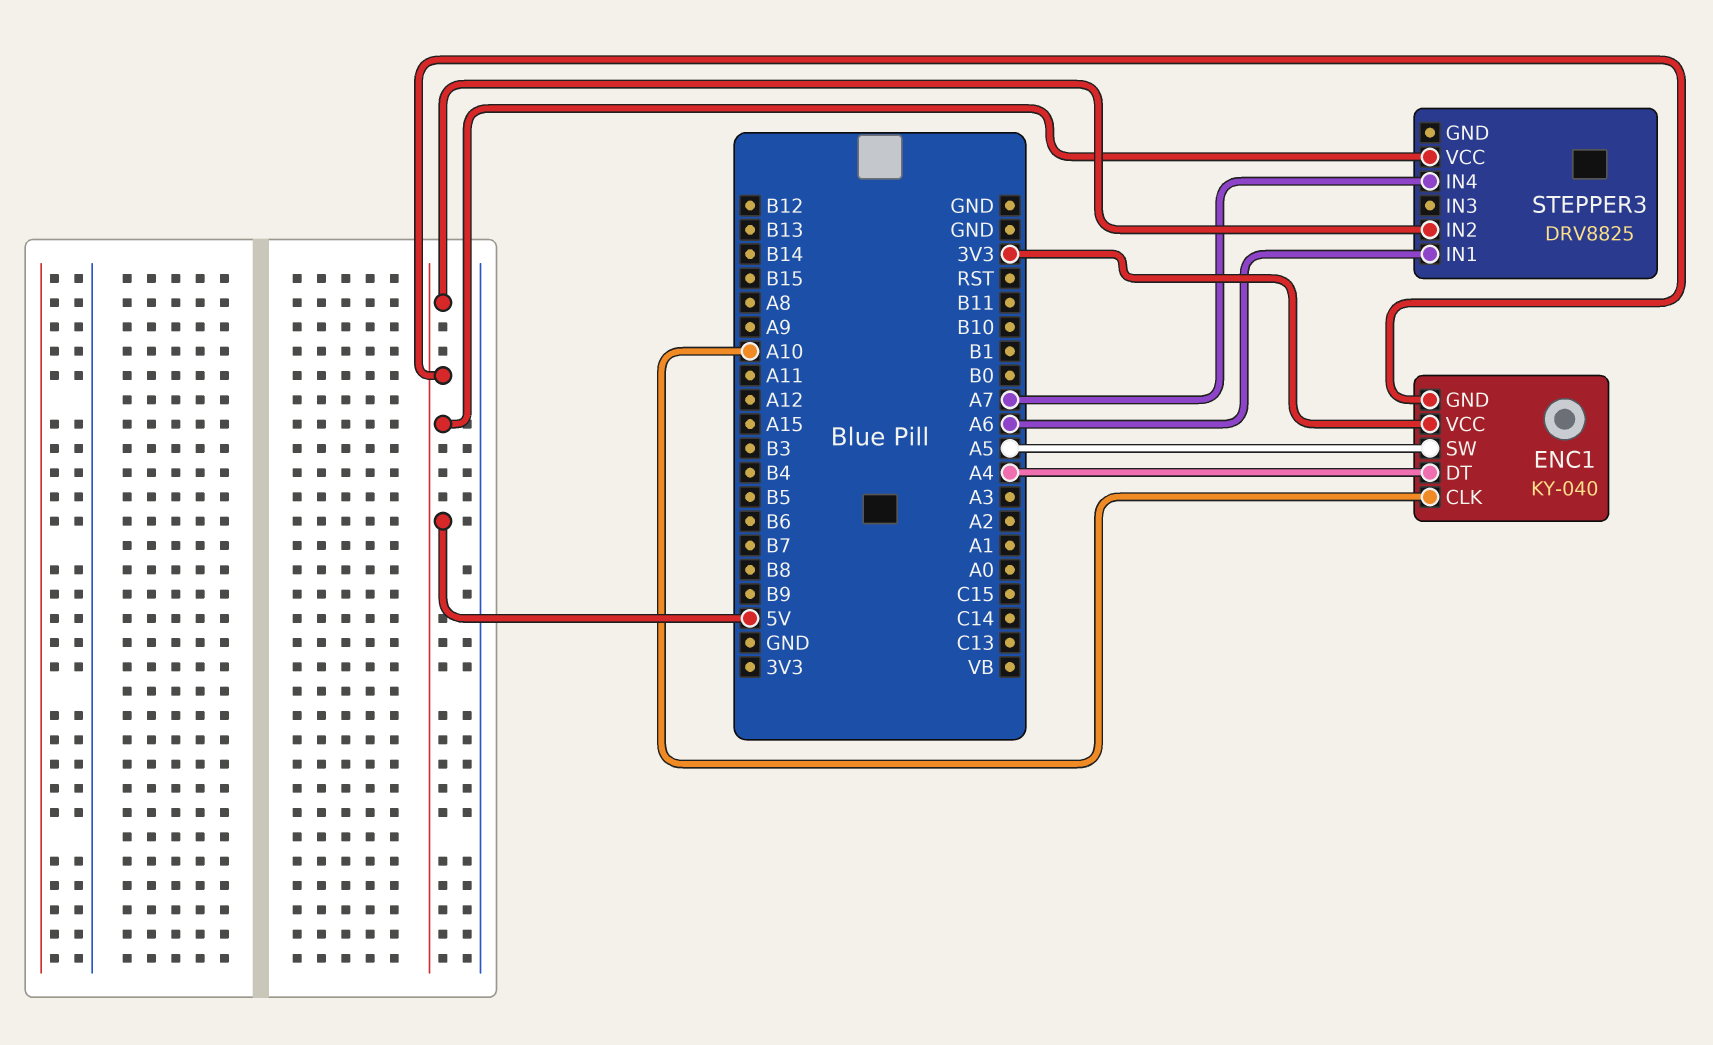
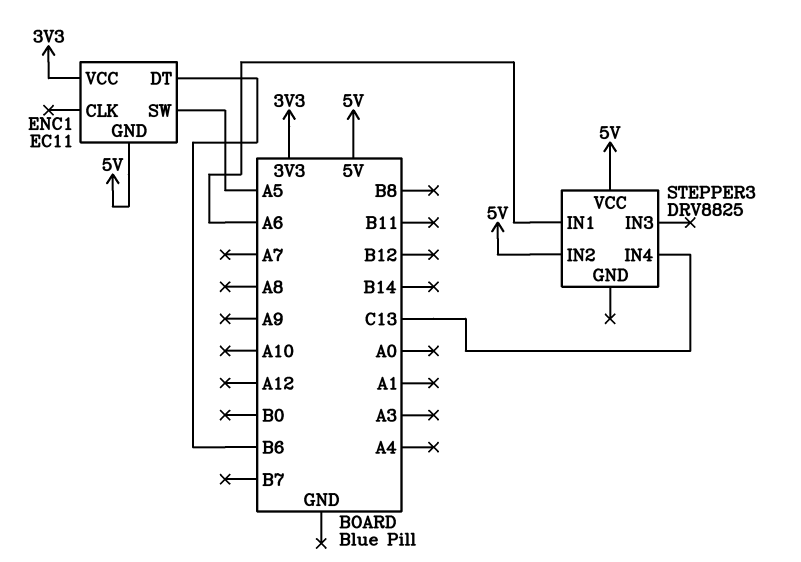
ENC1: KY-040 -> EC11
ENC1 pin CLK: A10 -> none
ENC1 pin DT: A4 -> B6
STEPPER3 pin IN4: A7 -> C13

